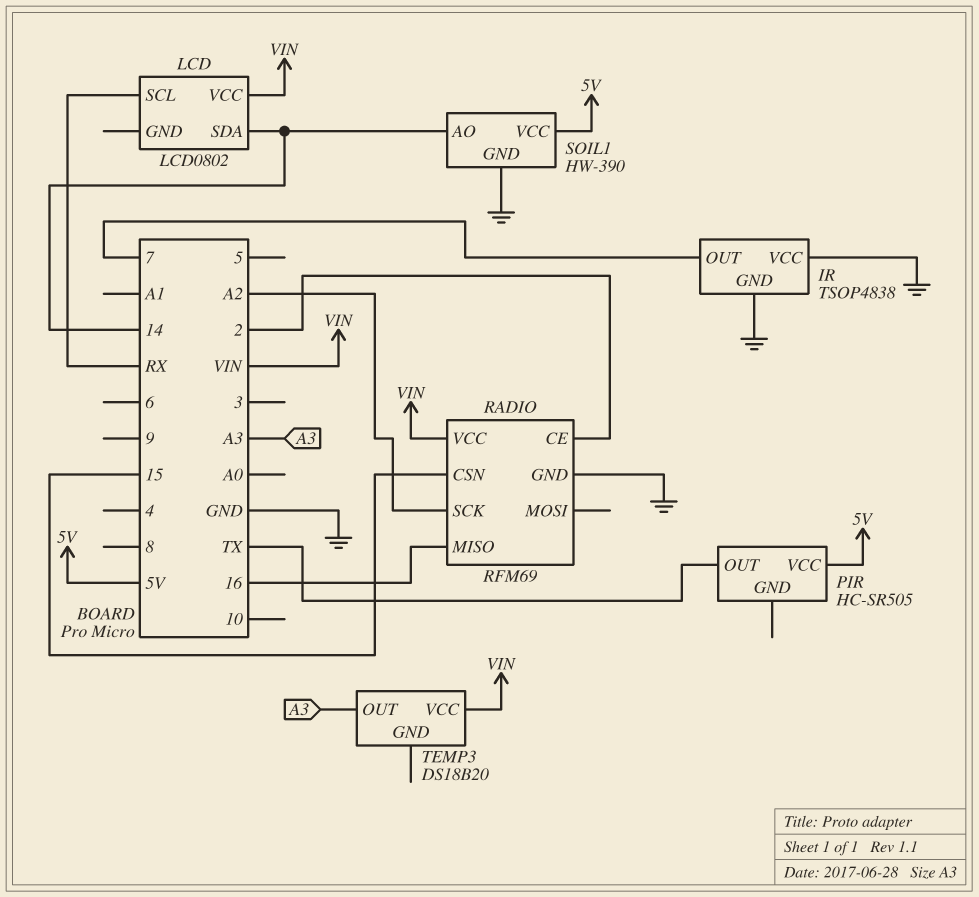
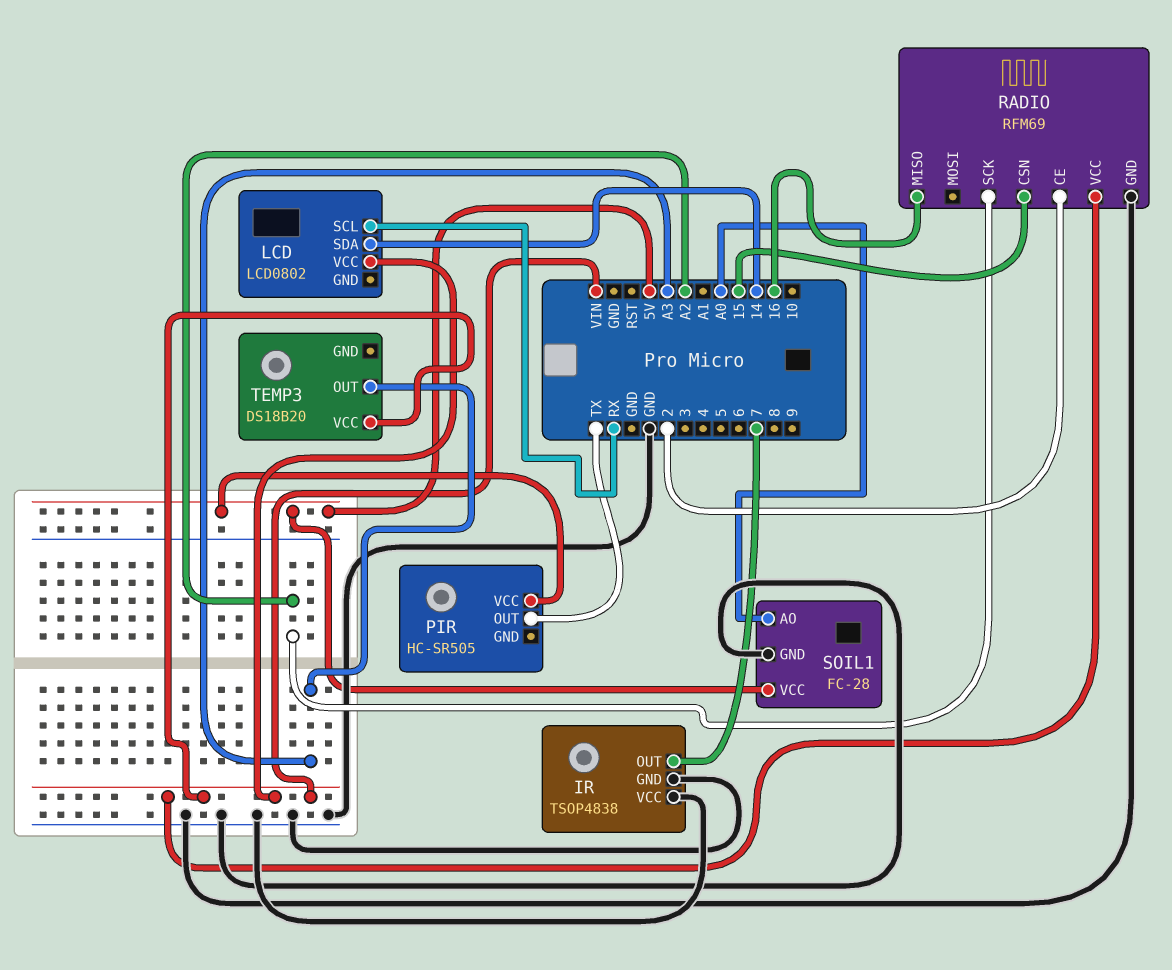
SOIL1: HW-390 -> FC-28
SOIL1 pin AO: 14 -> A0

